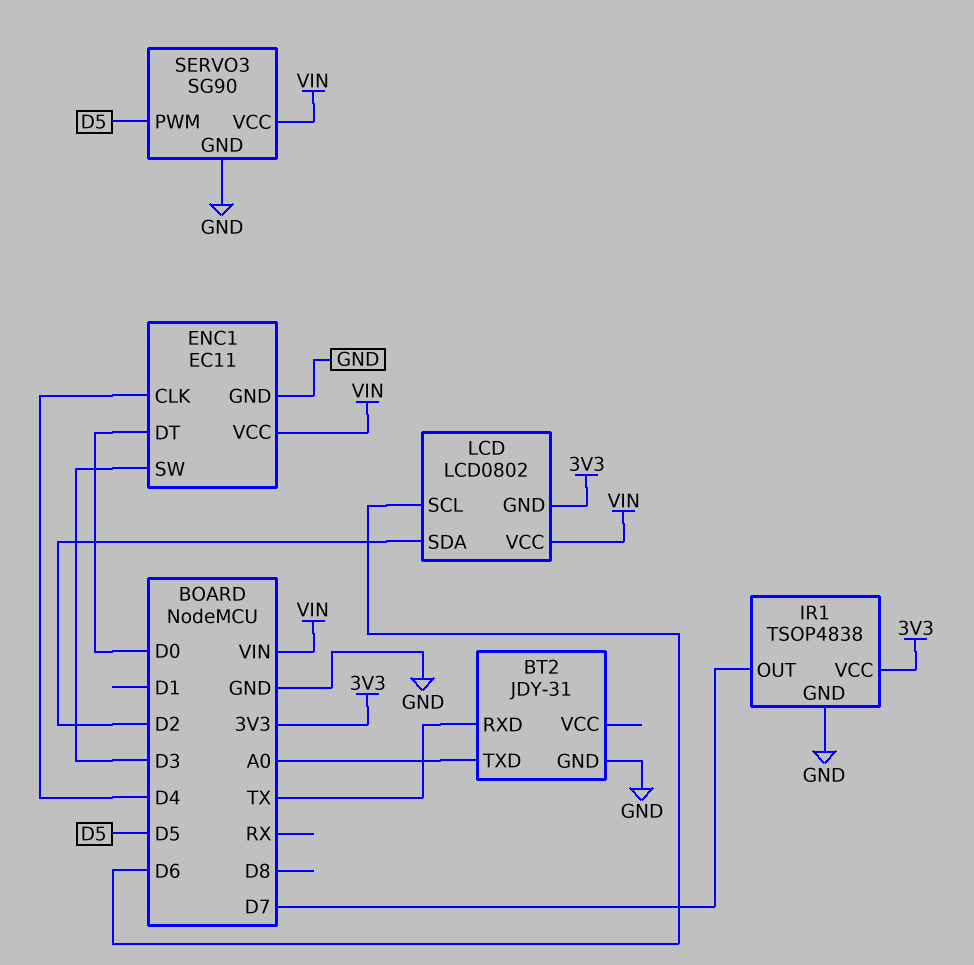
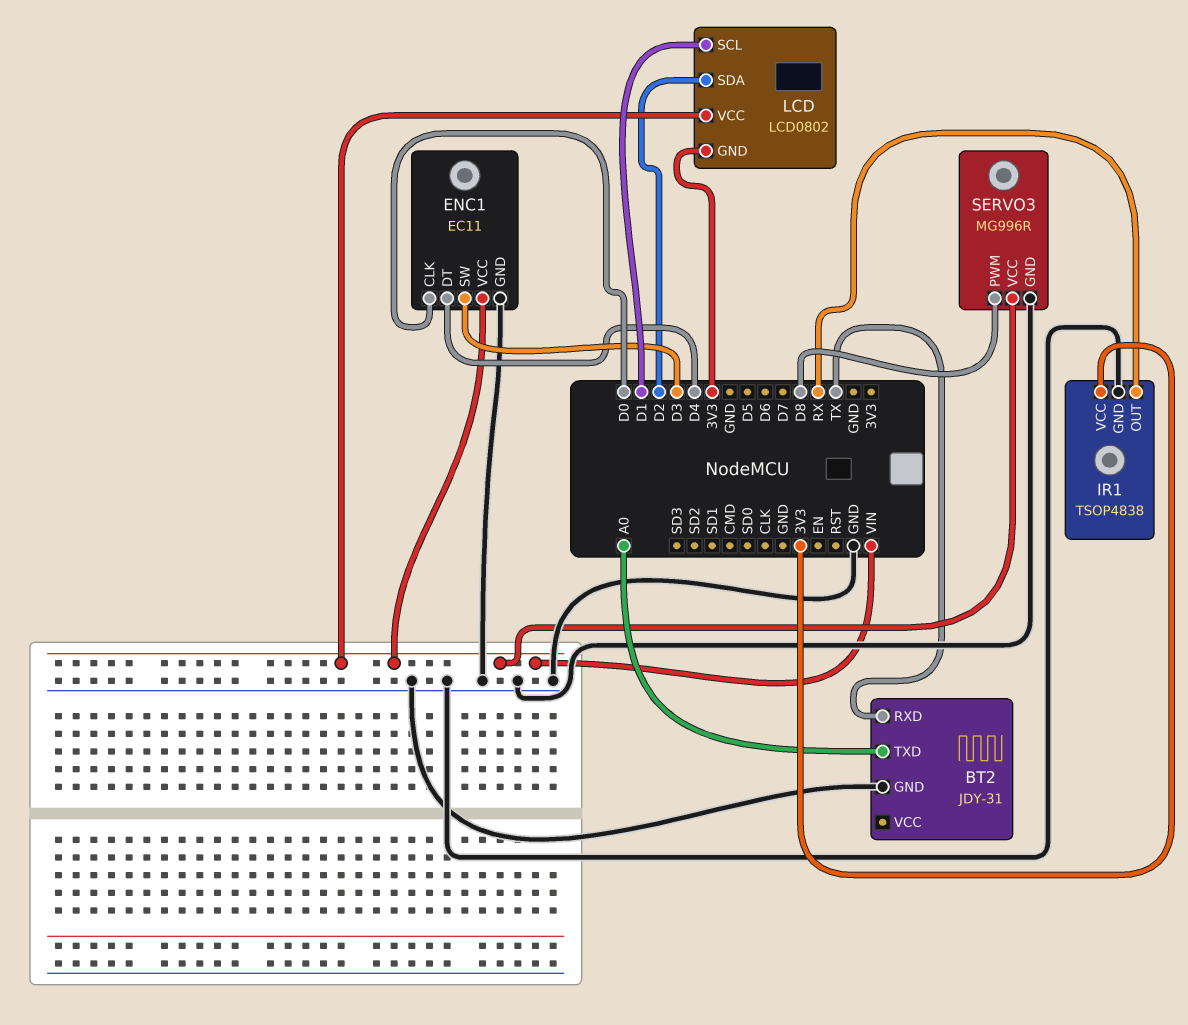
ENC1 pin CLK: D4 -> D0
ENC1 pin DT: D0 -> D4
IR1 pin OUT: D7 -> RX
LCD pin SCL: D6 -> D1
SERVO3: SG90 -> MG996R
SERVO3 pin PWM: D5 -> D8

